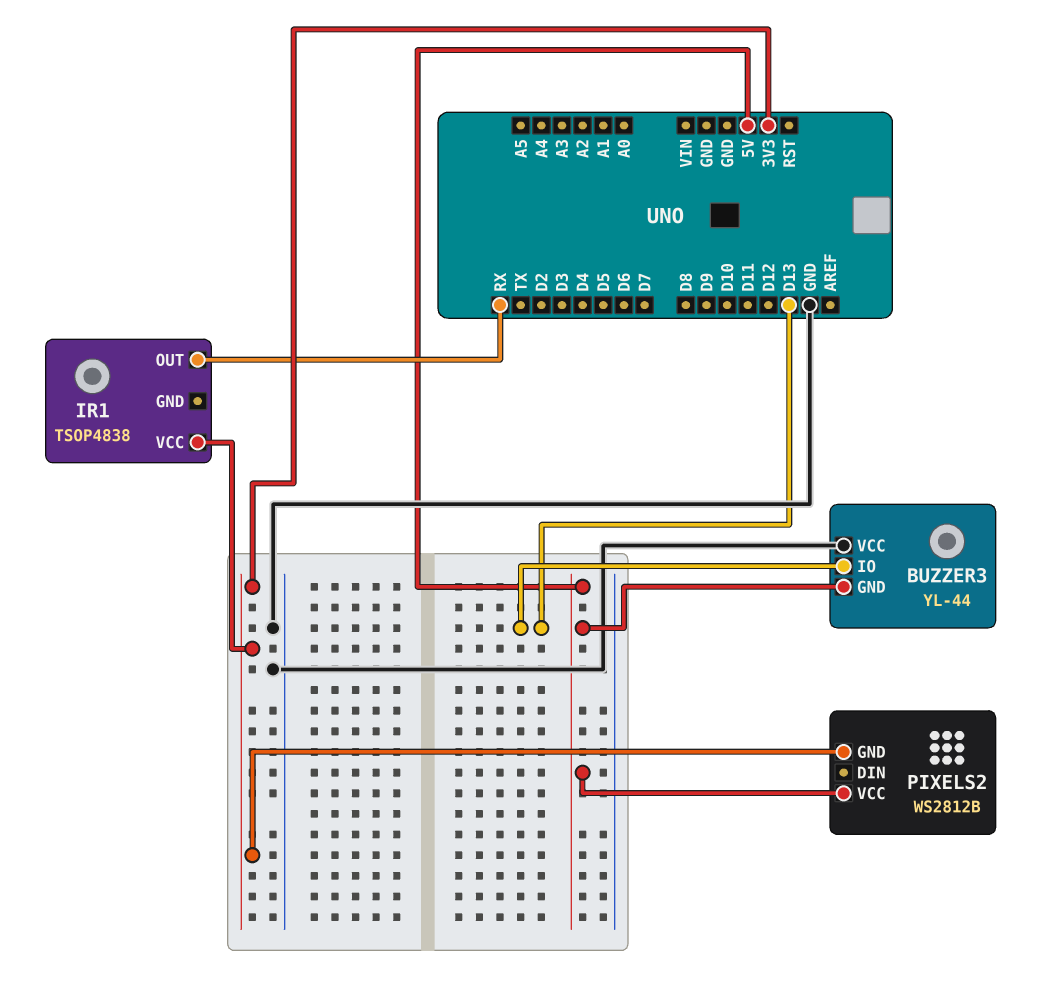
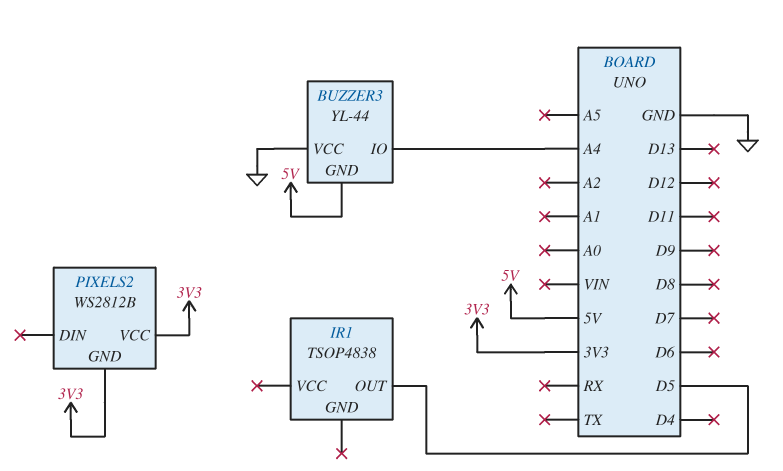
BUZZER3 pin IO: D13 -> A4
IR1 pin OUT: RX -> D5
IR1 pin VCC: 3V3 -> none
PIXELS2 pin VCC: 5V -> 3V3

